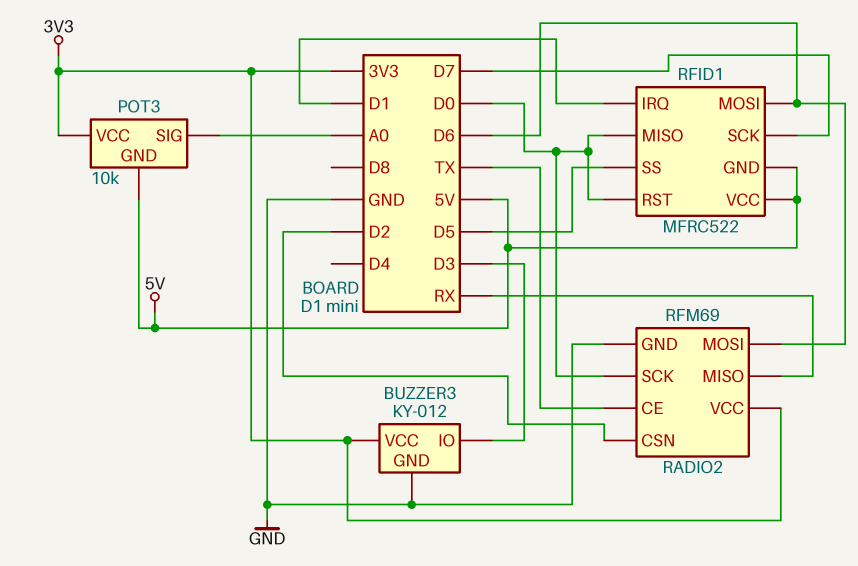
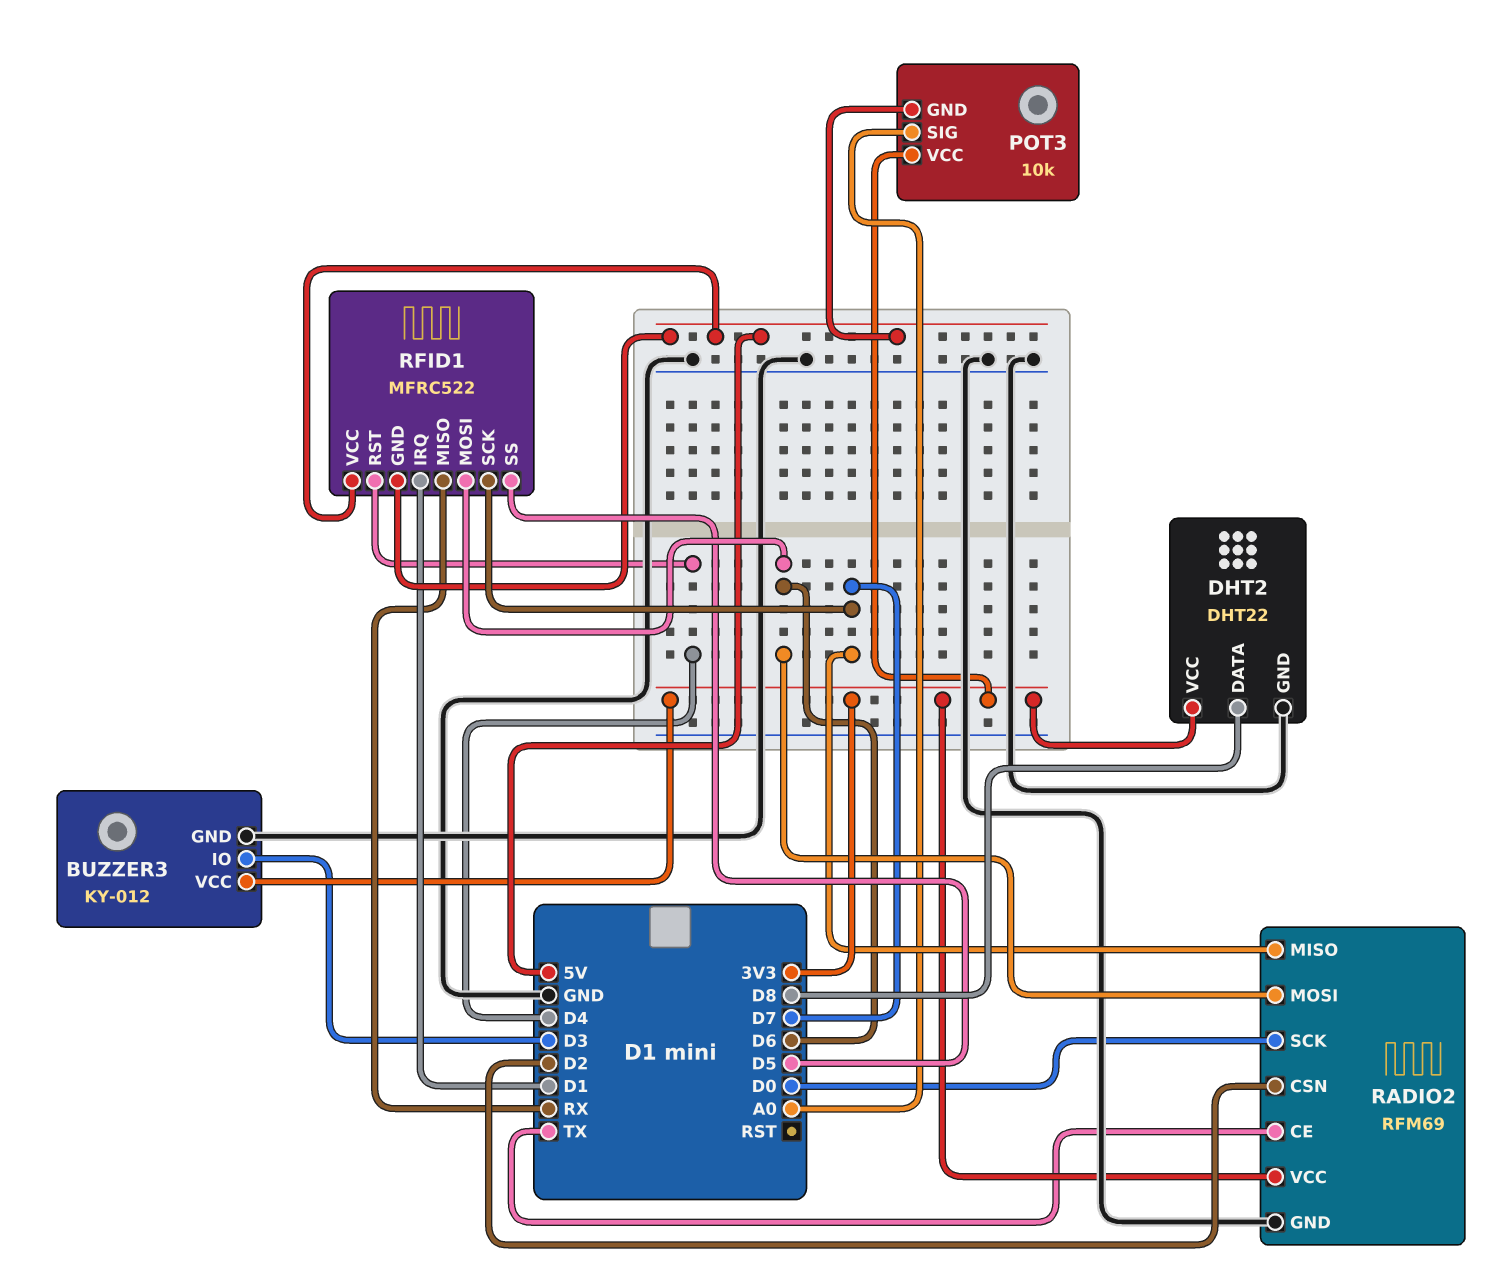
DHT2: none -> DHT22
DHT2 pin DATA: none -> D8
DHT2 pin GND: none -> GND
DHT2 pin VCC: none -> 3V3
RADIO2 pin MISO: RX -> D7
RFID1 pin MISO: D0 -> RX
RFID1 pin RST: D0 -> D4

